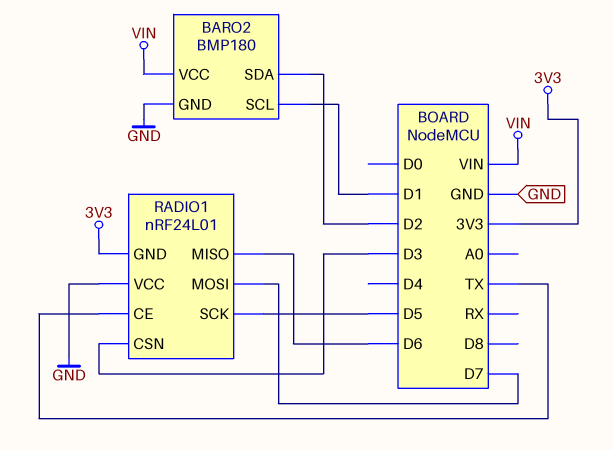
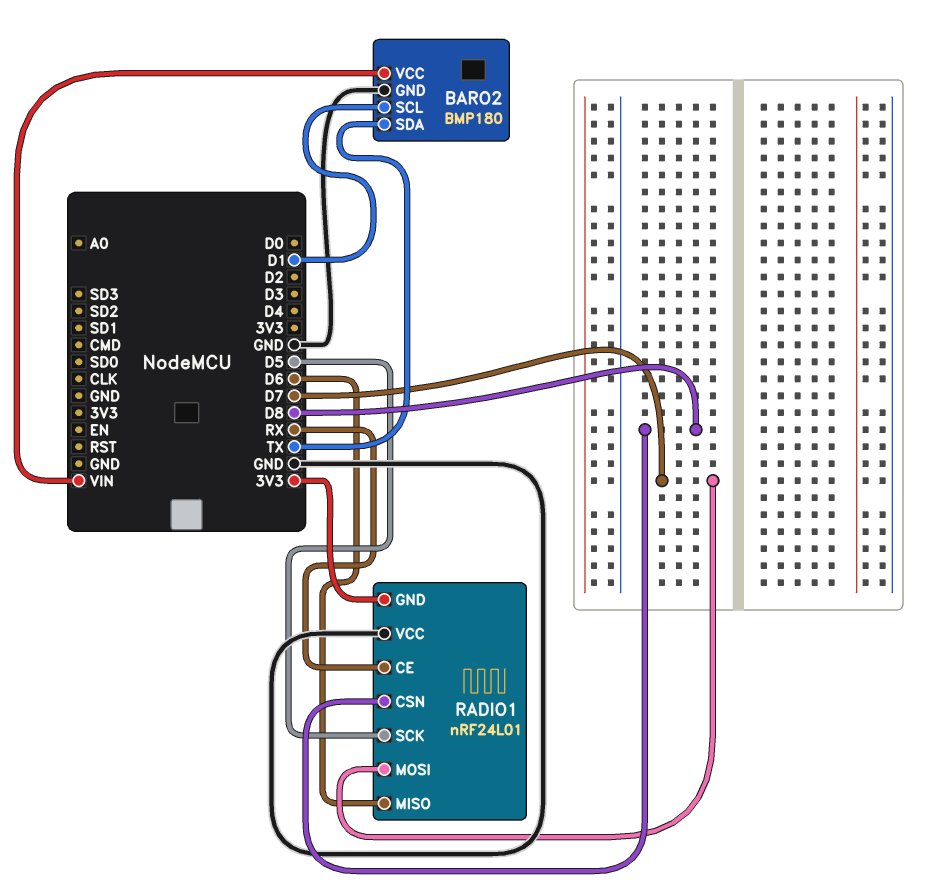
BARO2 pin SDA: D2 -> TX
RADIO1 pin CE: TX -> RX
RADIO1 pin CSN: D3 -> D8

